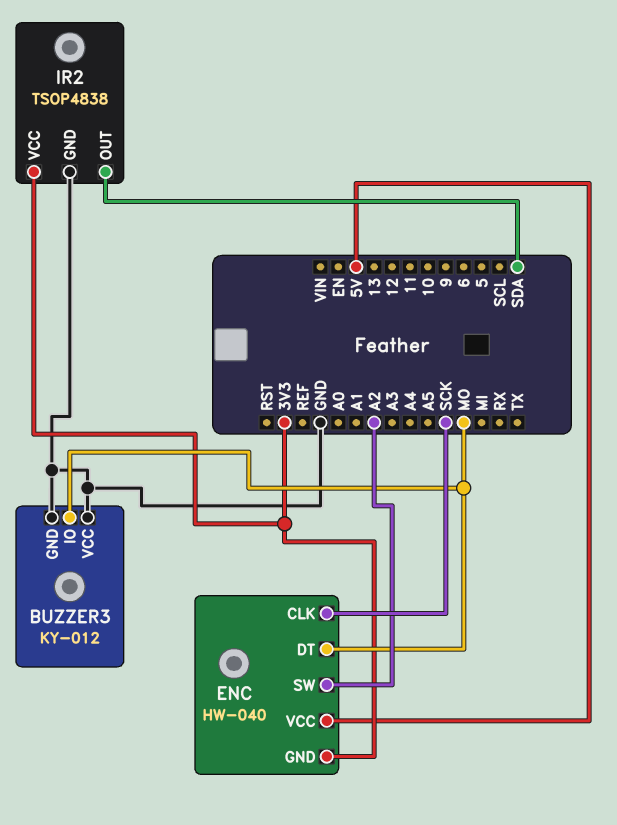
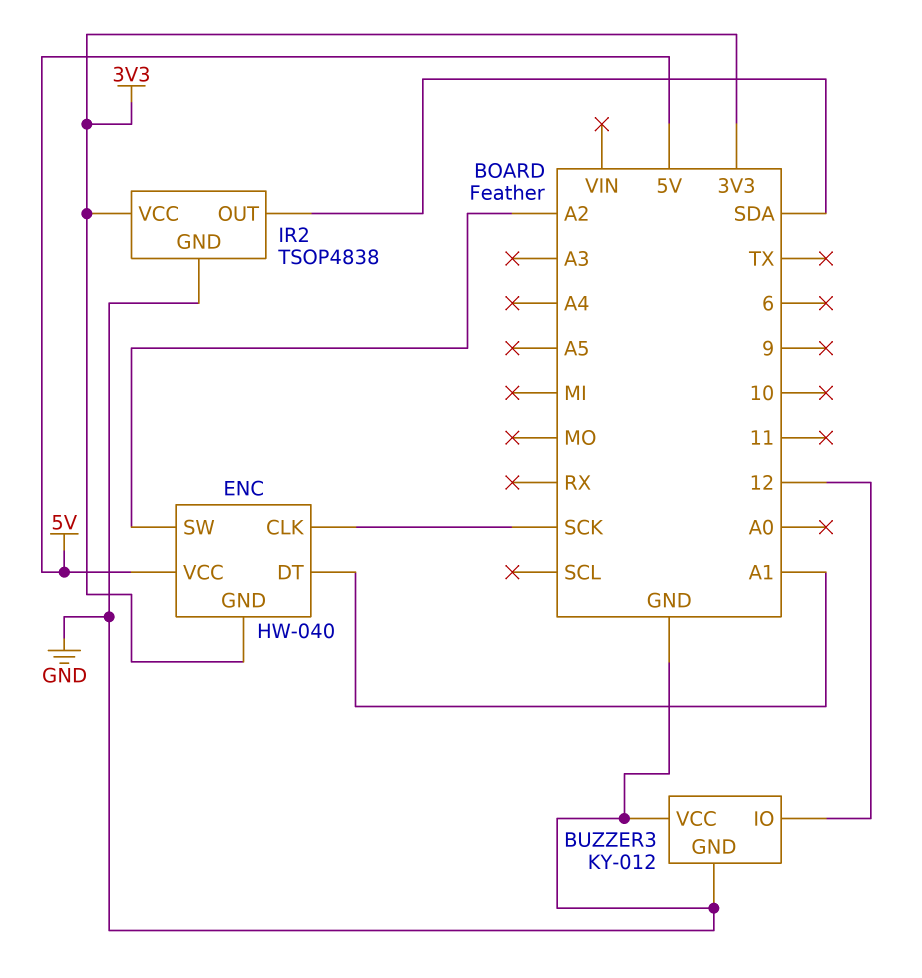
BUZZER3 pin IO: MO -> 12
ENC pin DT: MO -> A1

